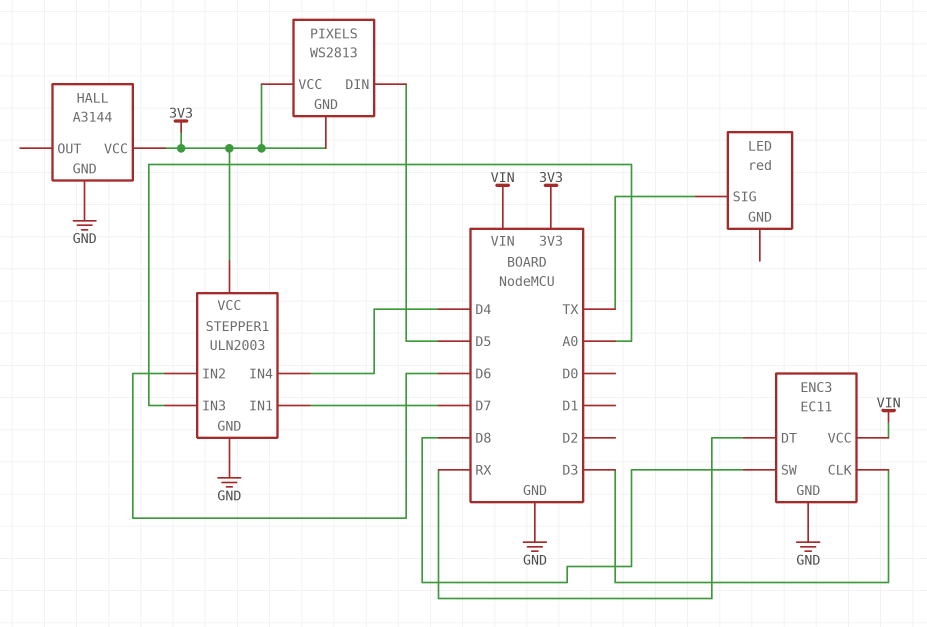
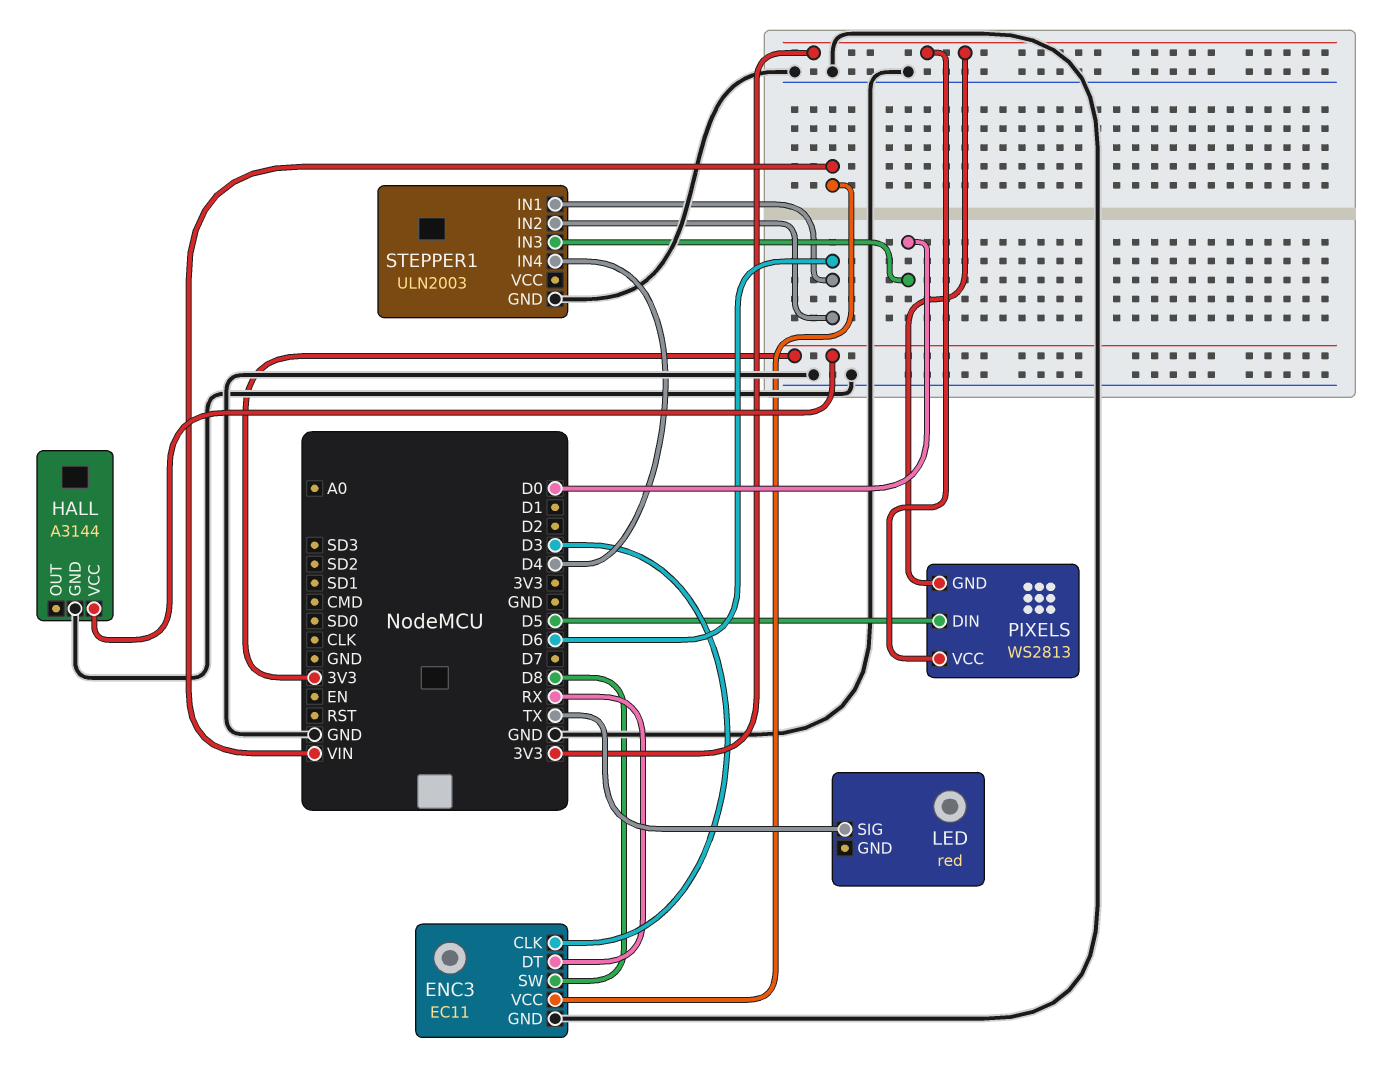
STEPPER1 pin IN1: D7 -> D6
STEPPER1 pin IN3: A0 -> D0
STEPPER1 pin VCC: 3V3 -> none

